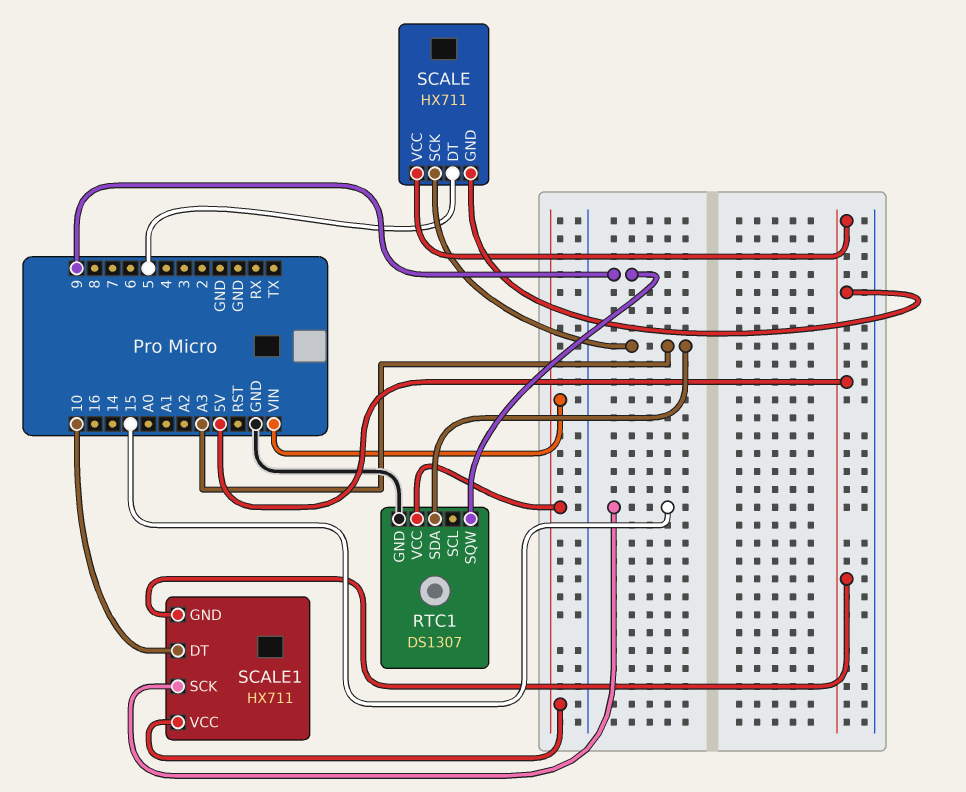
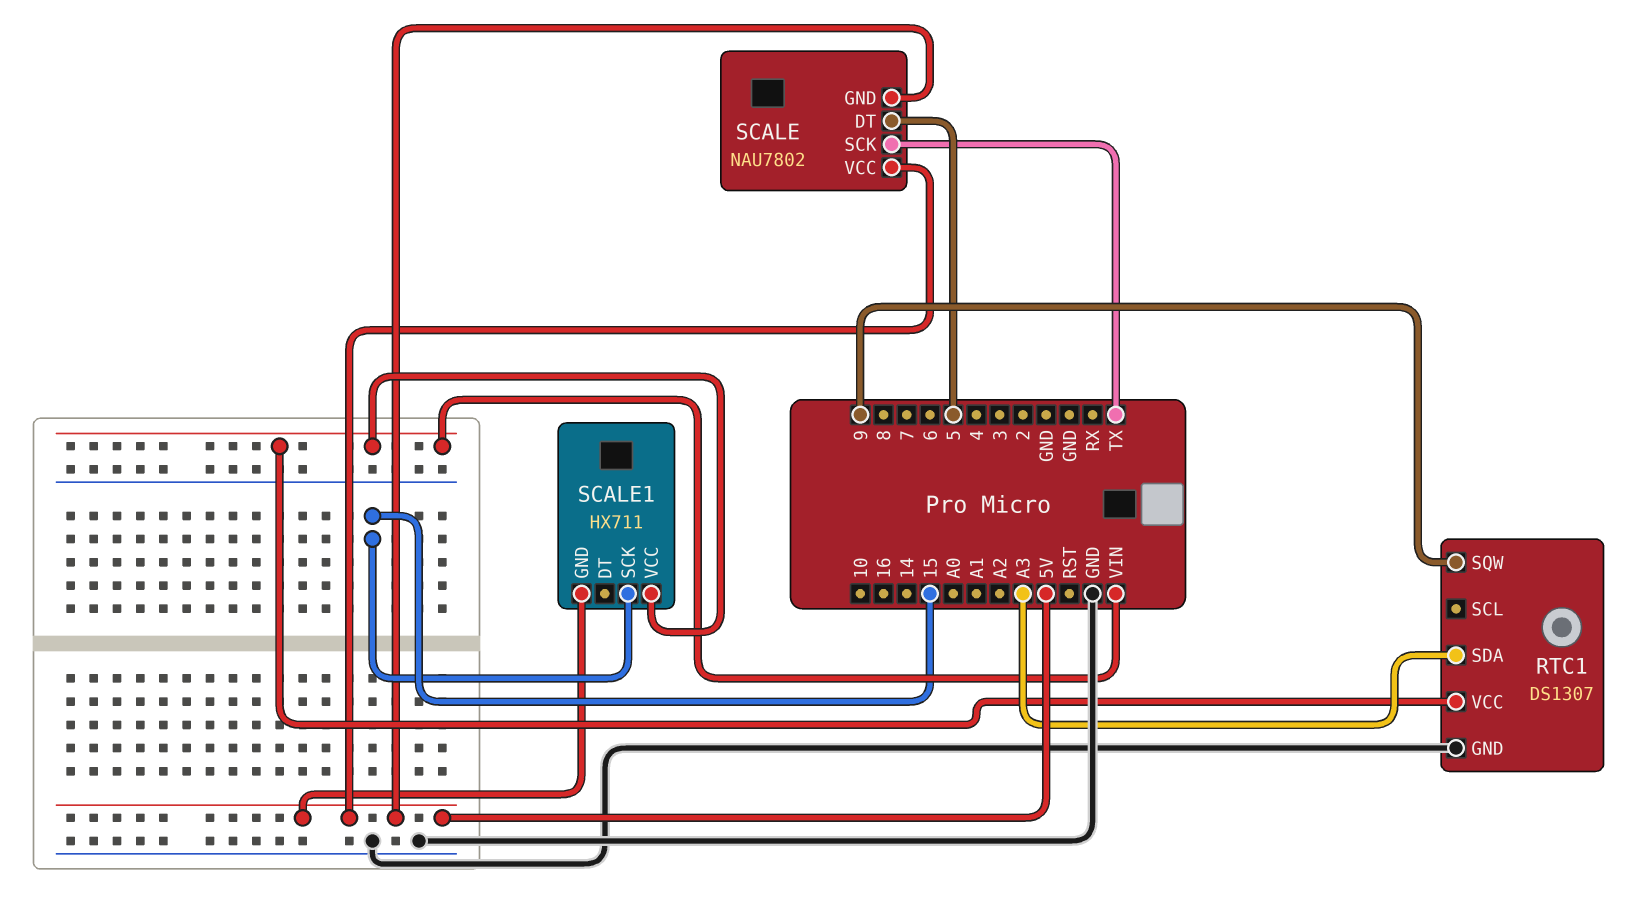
SCALE: HX711 -> NAU7802
SCALE pin SCK: A3 -> TX
SCALE1 pin DT: 10 -> none

